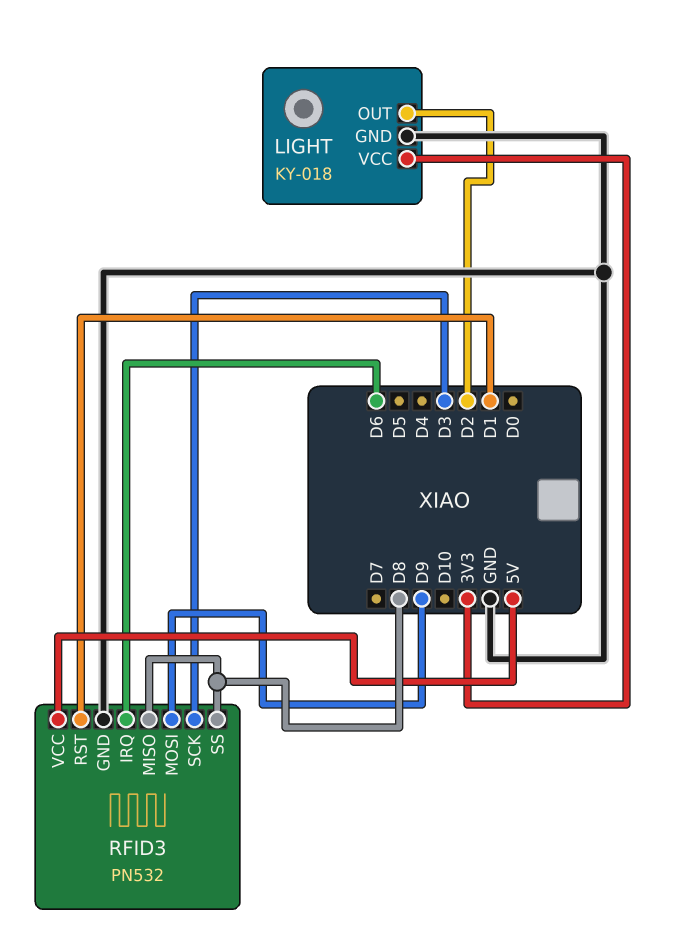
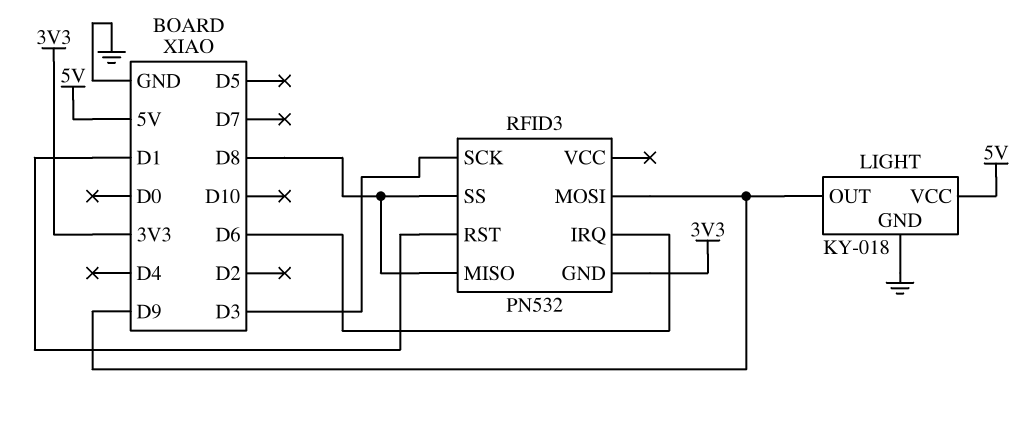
LIGHT pin OUT: D2 -> D9
LIGHT pin VCC: 3V3 -> 5V
RFID3 pin GND: GND -> 3V3
RFID3 pin VCC: 5V -> none

